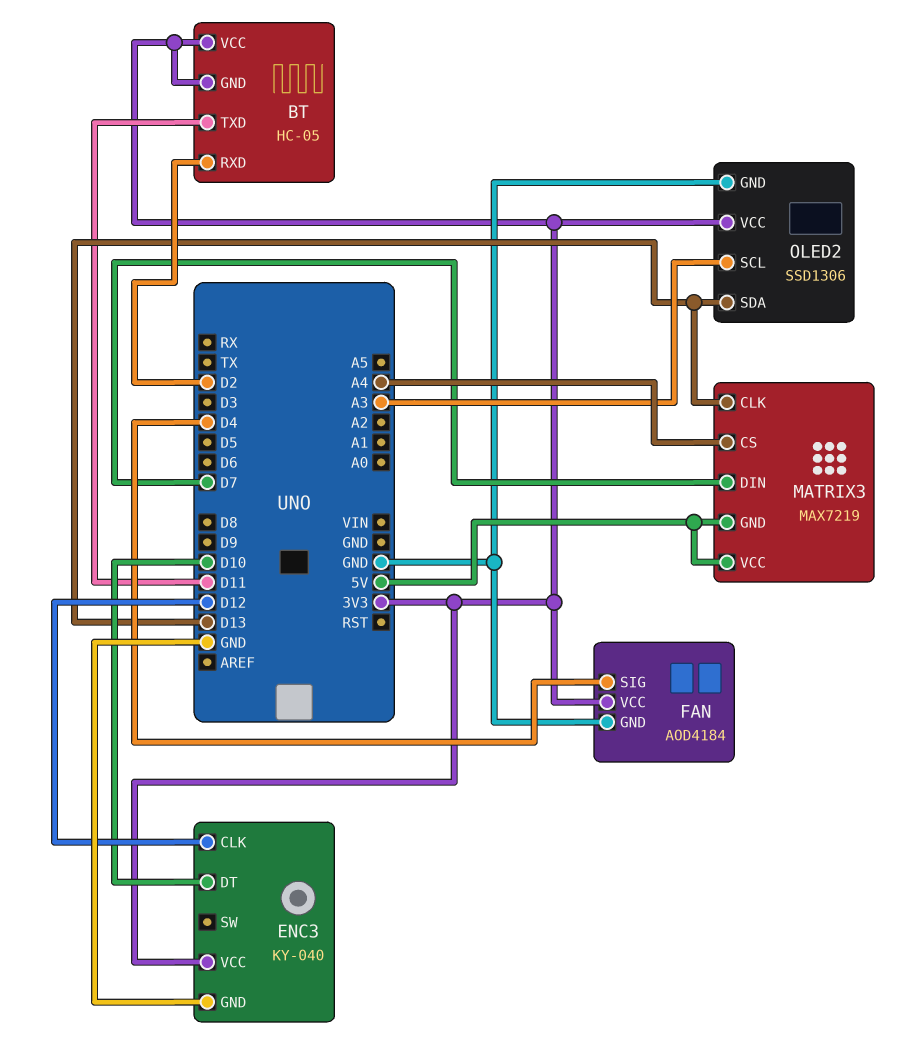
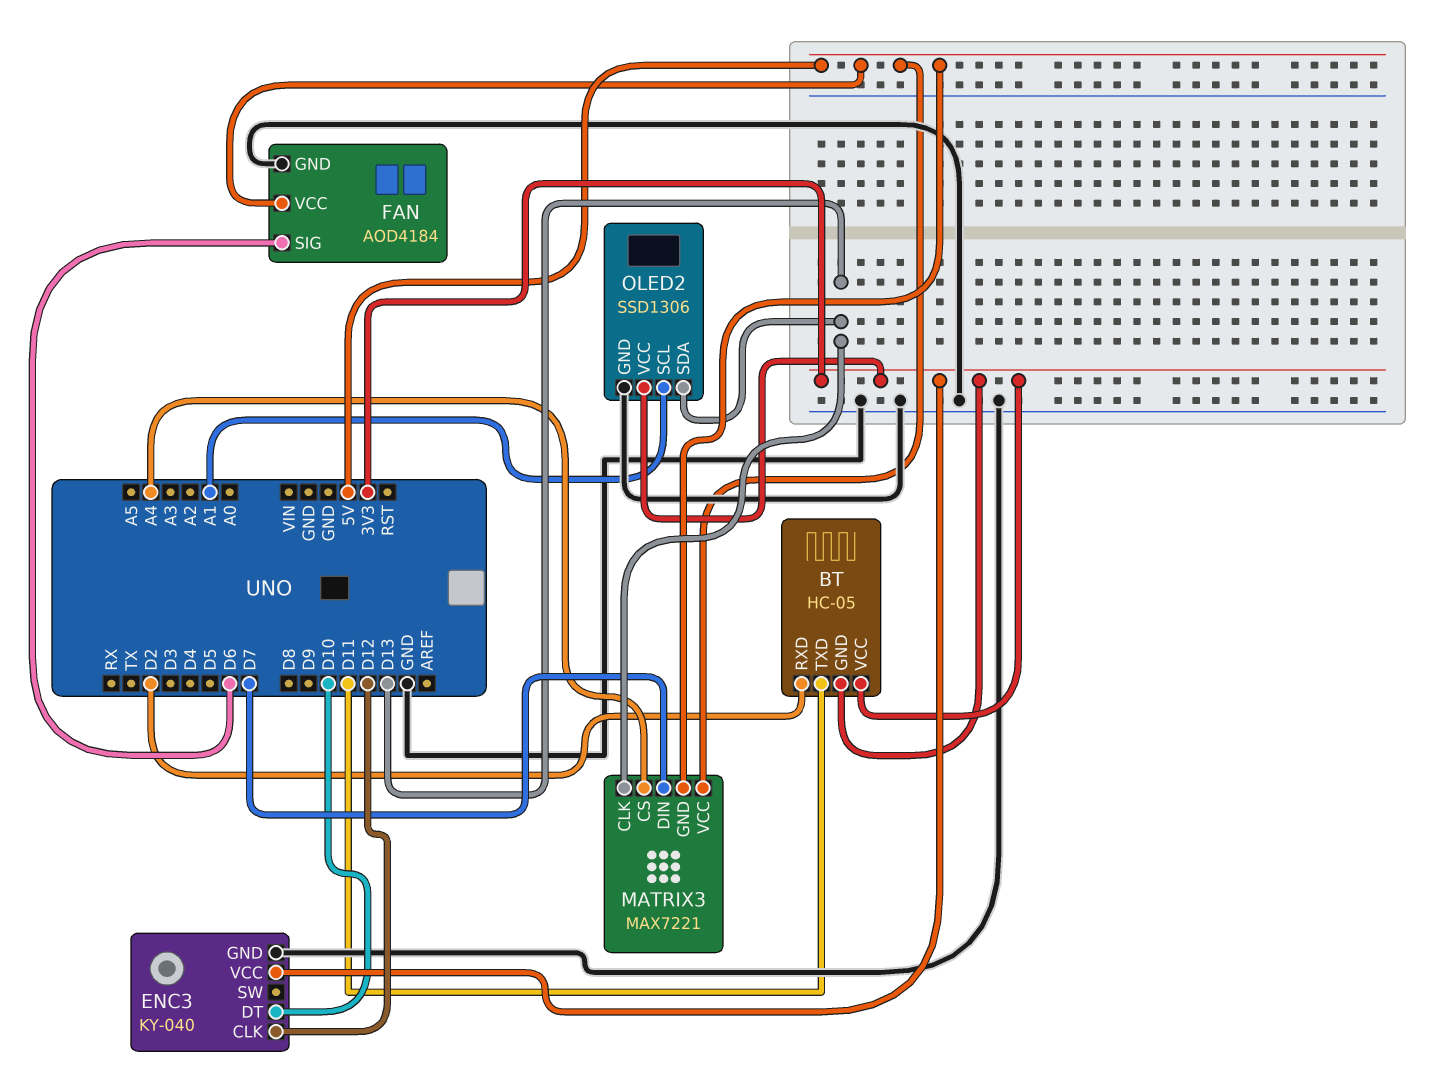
FAN pin SIG: D4 -> D6
FAN pin VCC: 3V3 -> 5V
MATRIX3: MAX7219 -> MAX7221
OLED2 pin SCL: A3 -> A1

